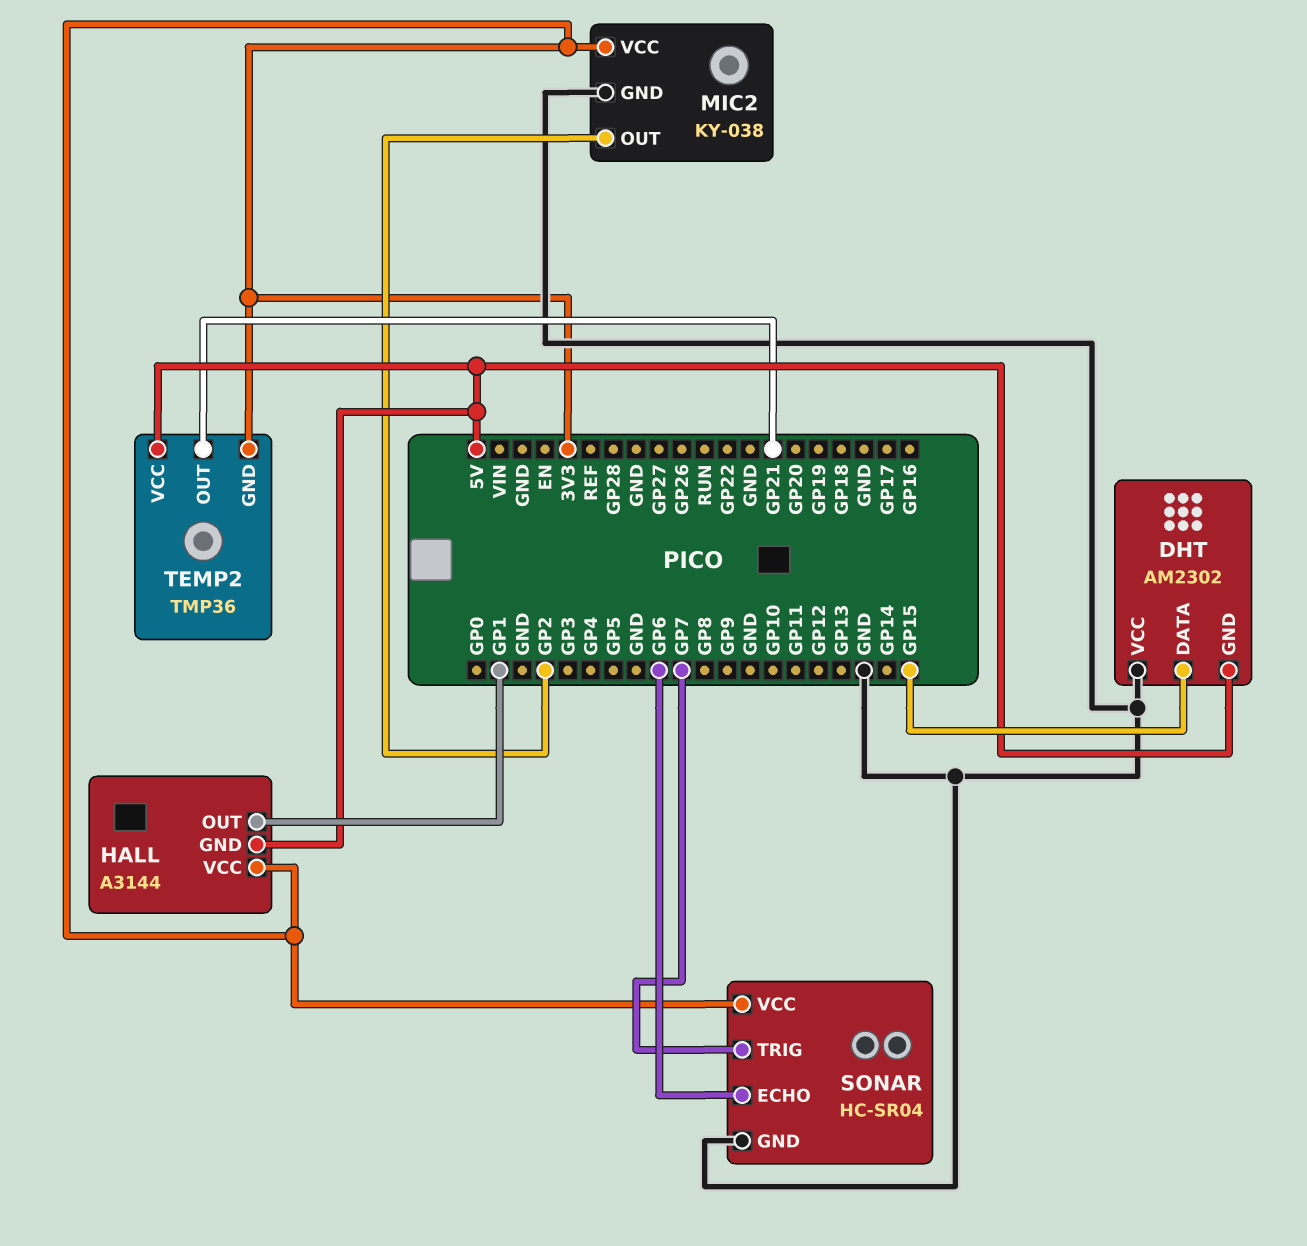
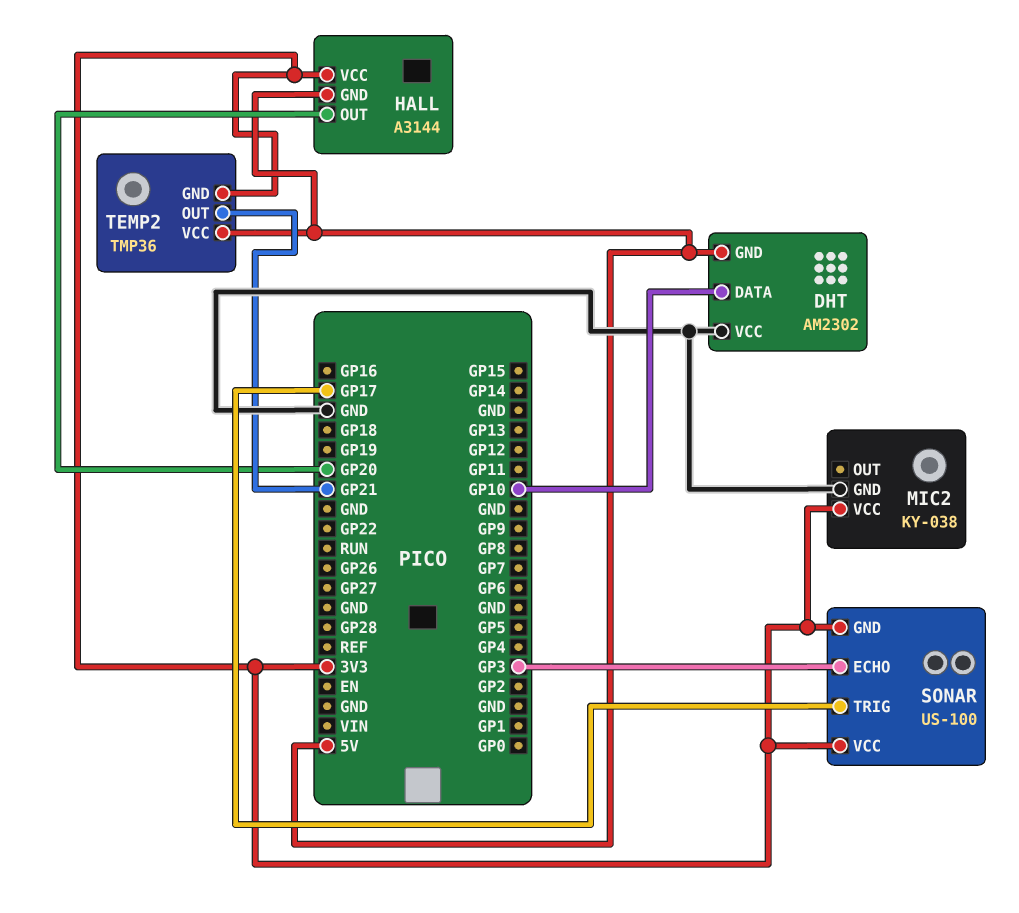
DHT pin DATA: GP15 -> GP10
HALL pin OUT: GP1 -> GP20
MIC2 pin OUT: GP2 -> none
SONAR: HC-SR04 -> US-100
SONAR pin ECHO: GP6 -> GP3
SONAR pin GND: GND -> 3V3
SONAR pin TRIG: GP7 -> GP17

